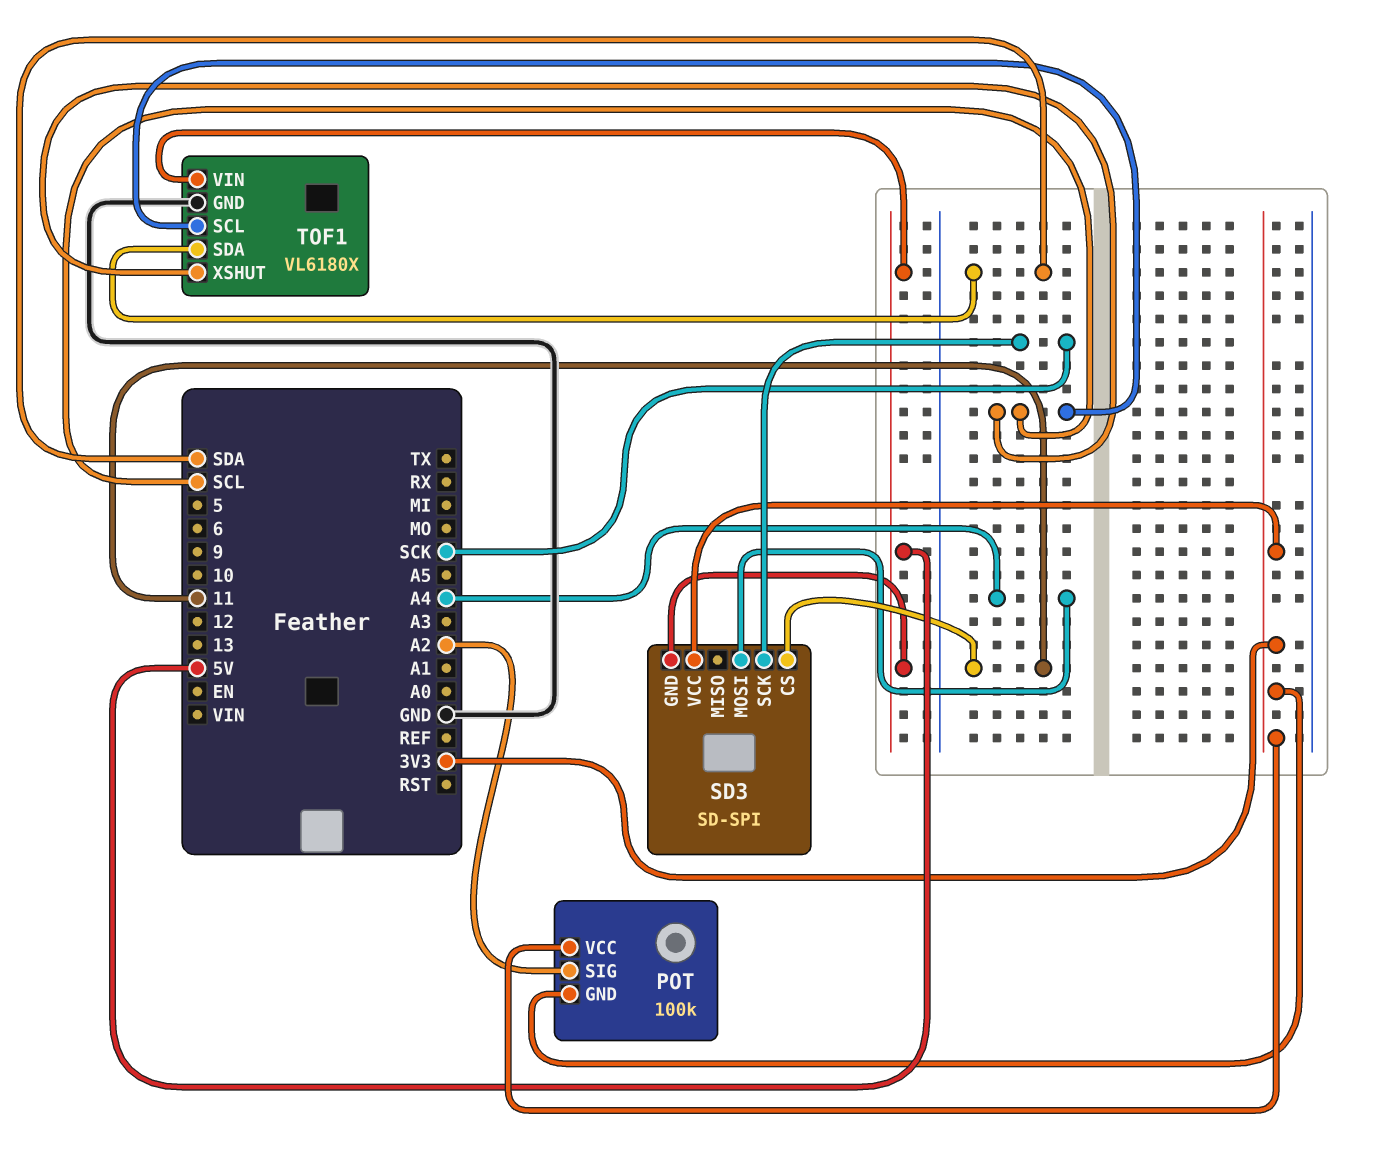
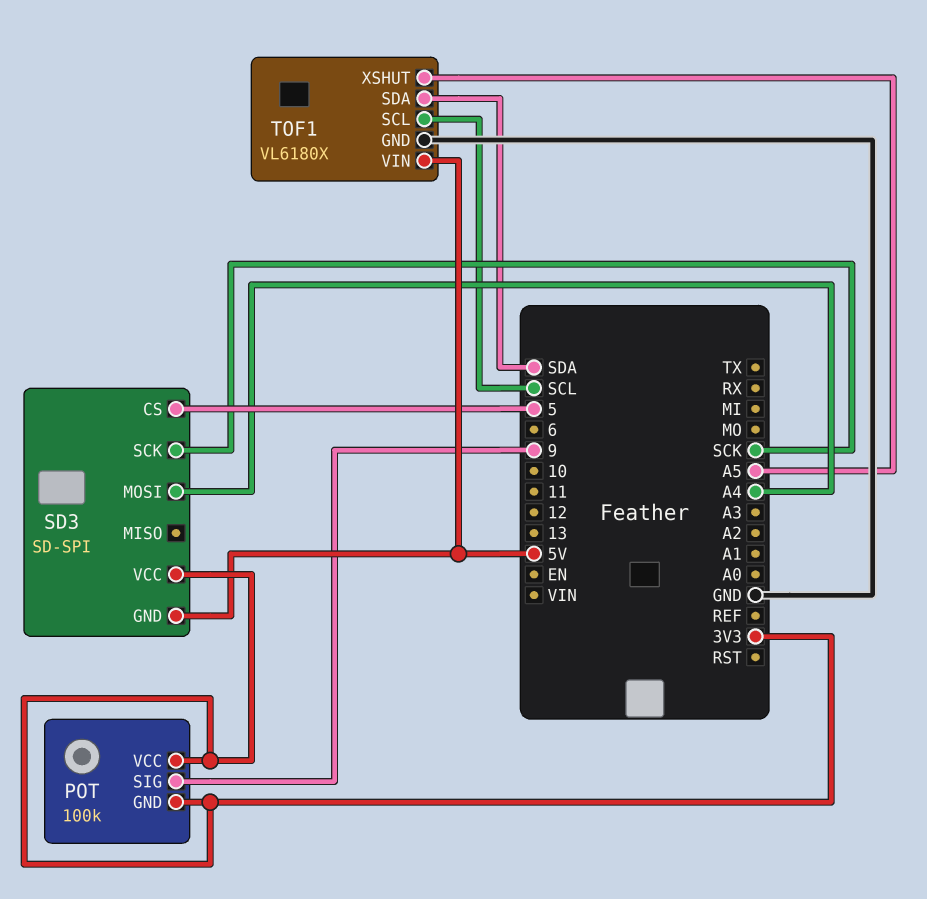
POT pin SIG: A2 -> 9
SD3 pin CS: 11 -> 5
TOF1 pin XSHUT: SCL -> A5

